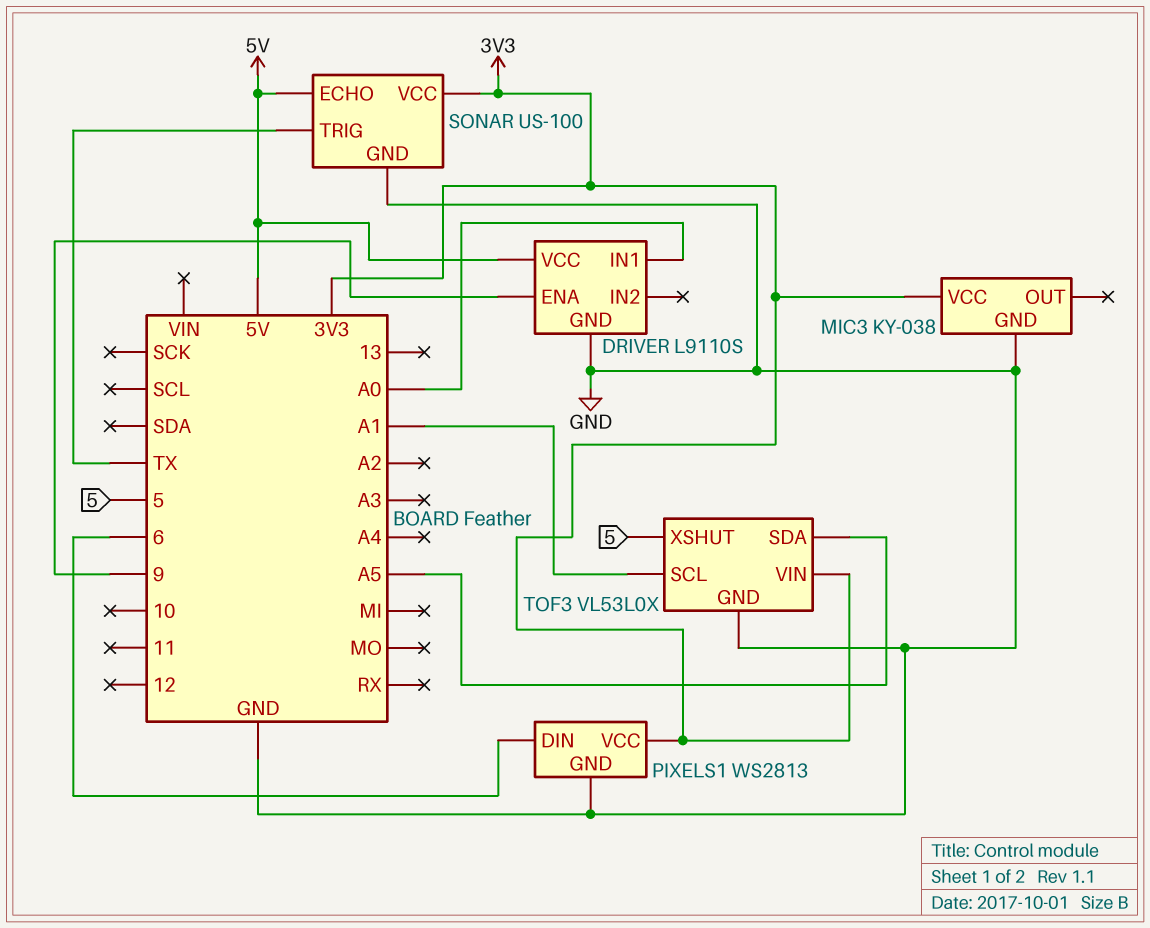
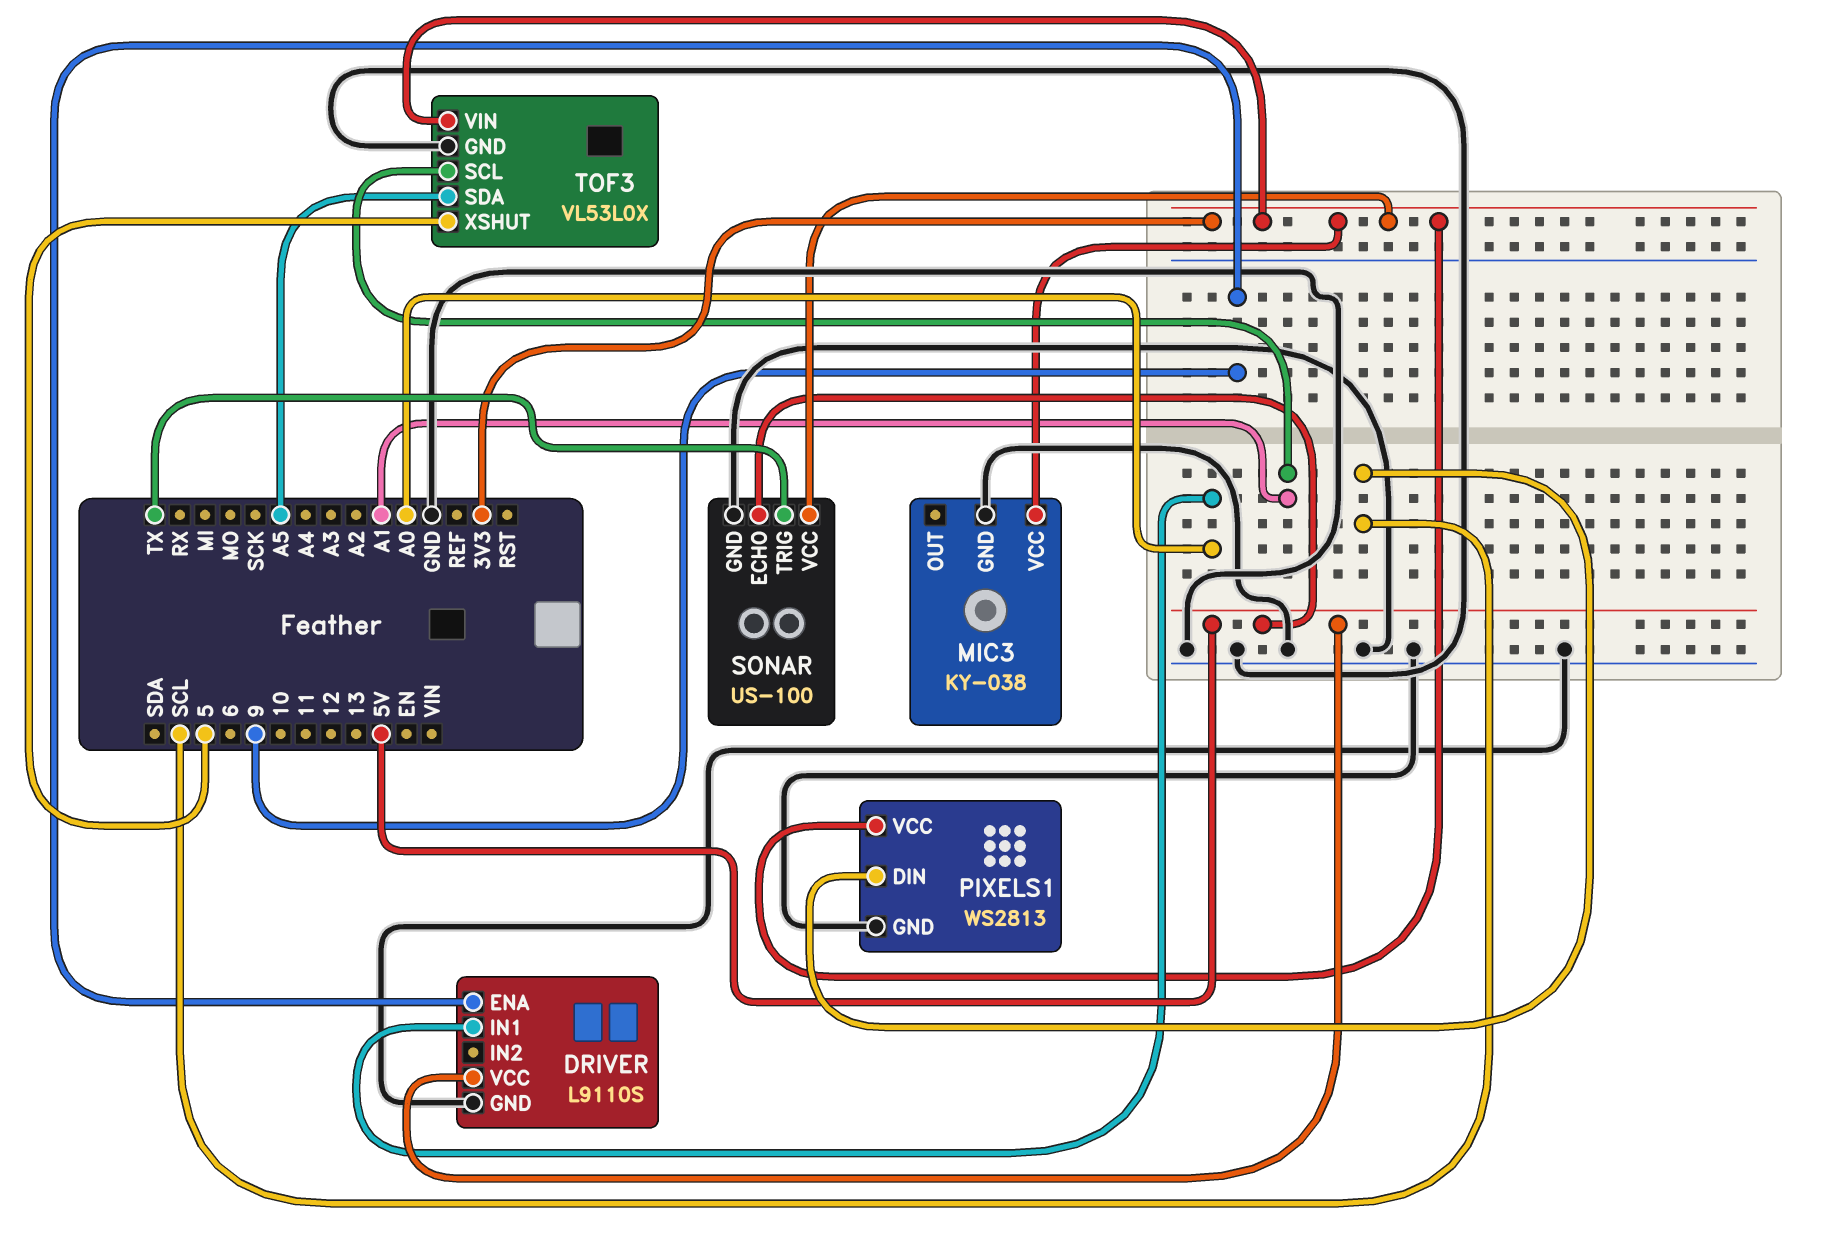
PIXELS1 pin DIN: 6 -> SCL

